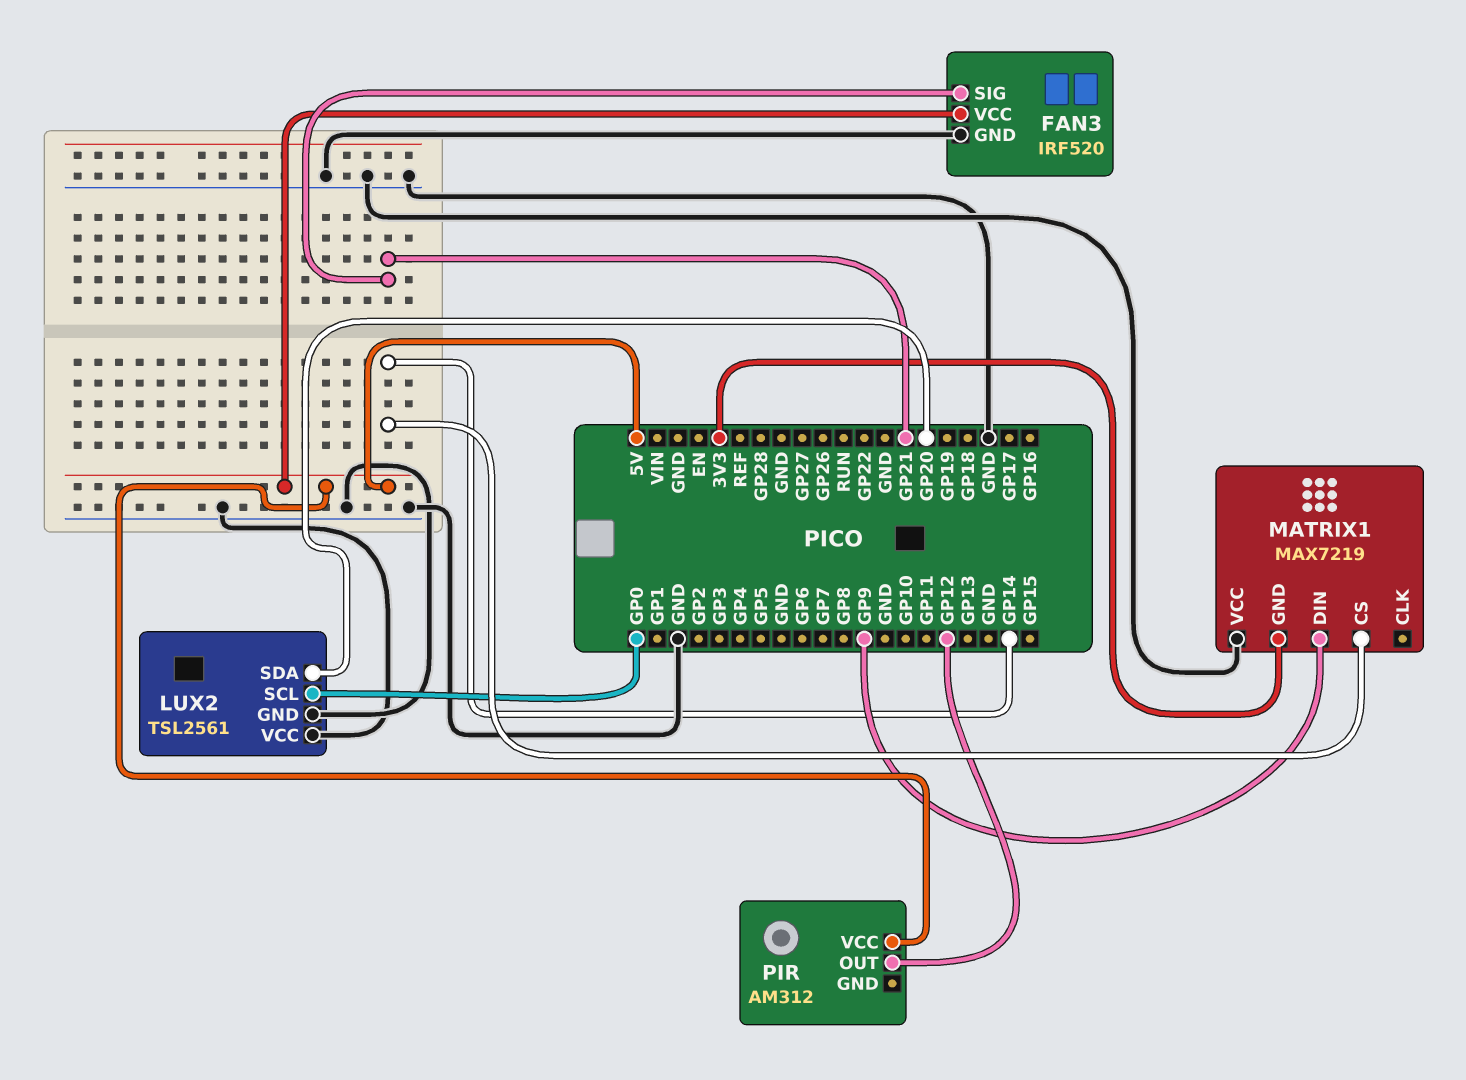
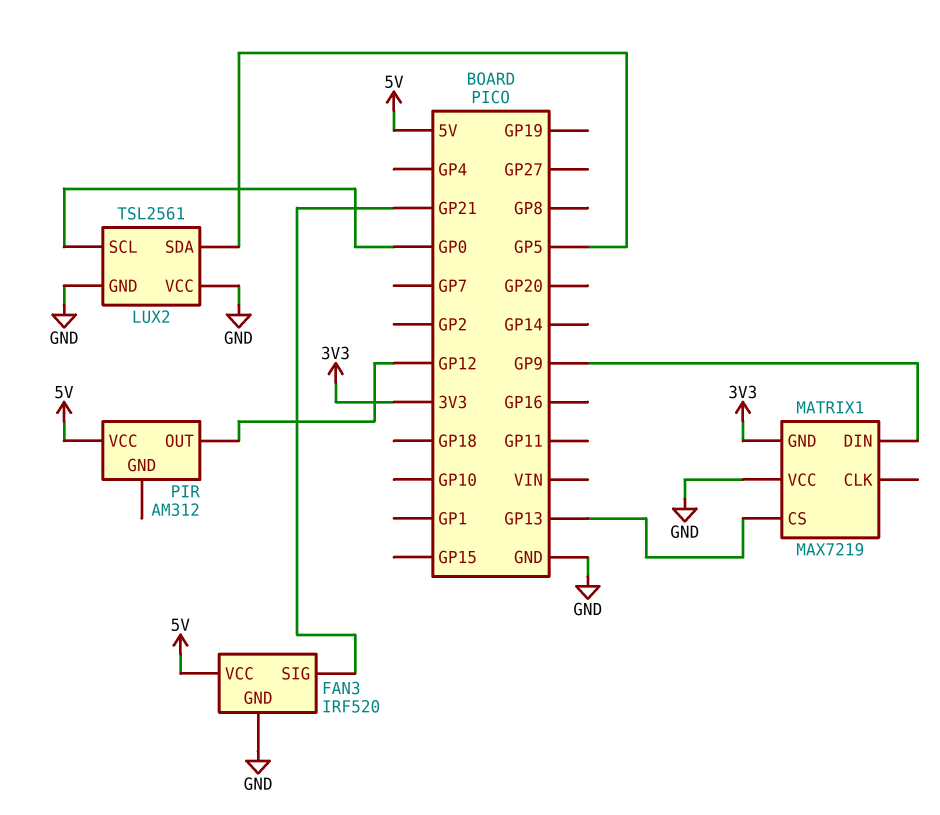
LUX2 pin SDA: GP20 -> GP5
MATRIX1 pin CS: GP14 -> GP13

